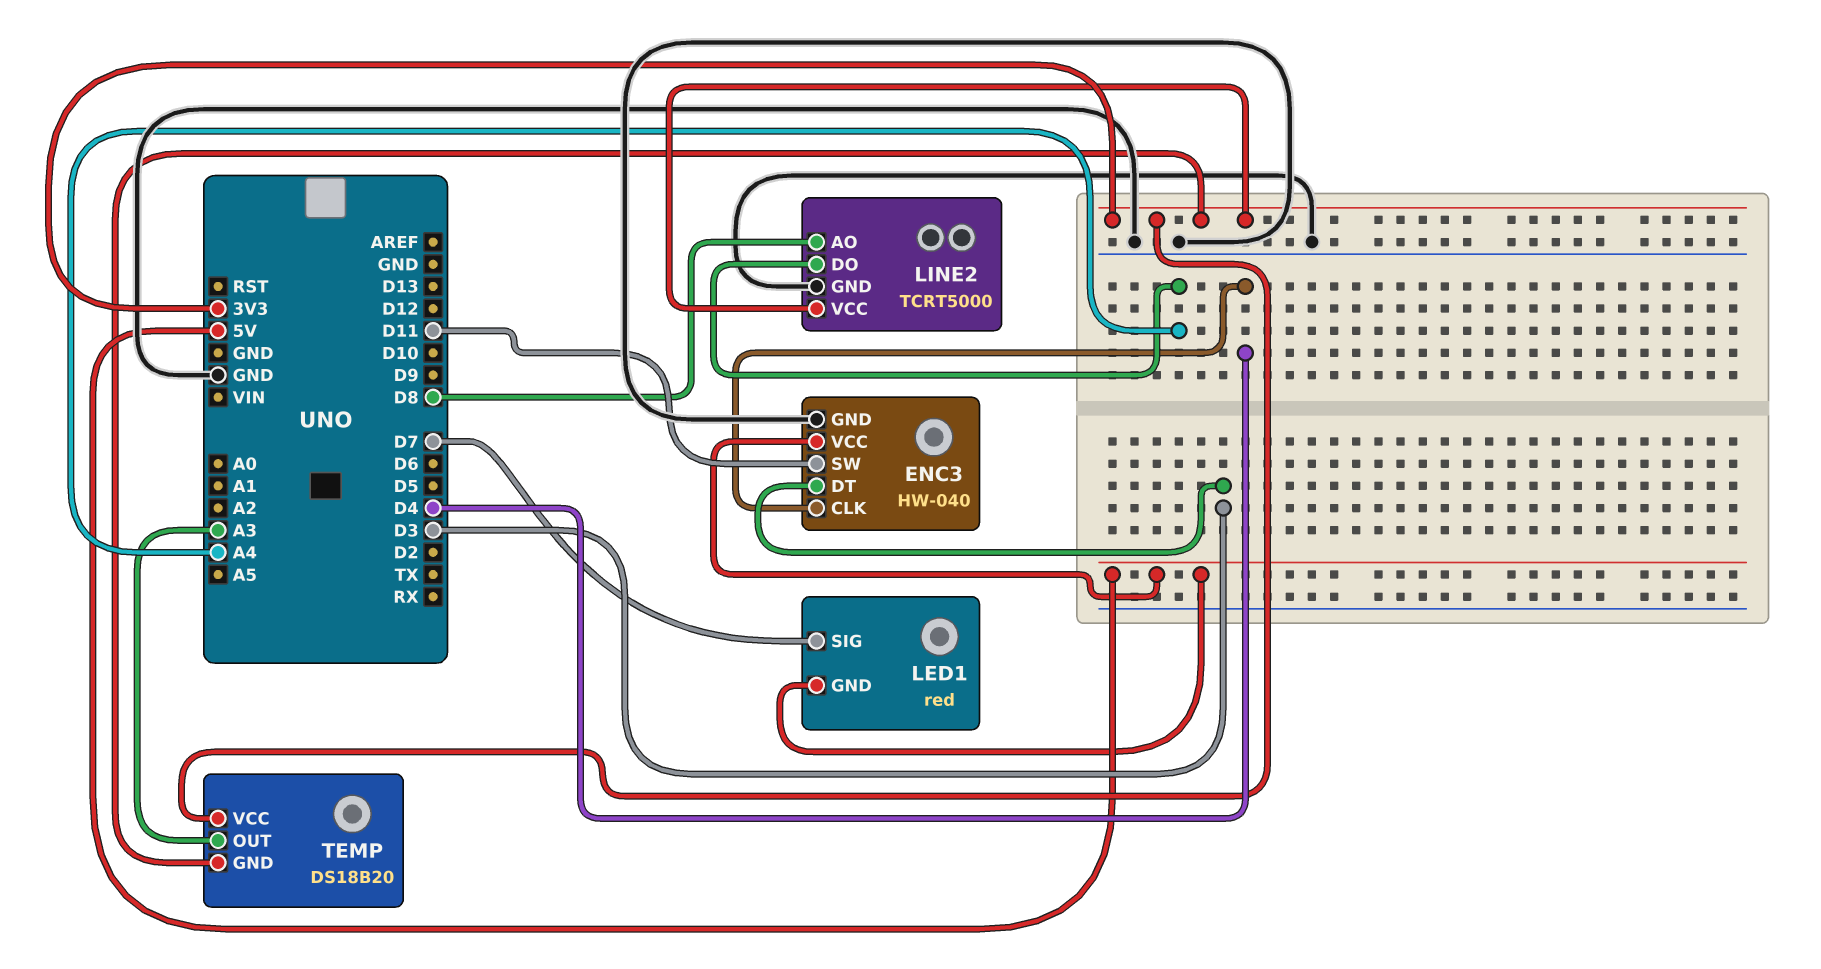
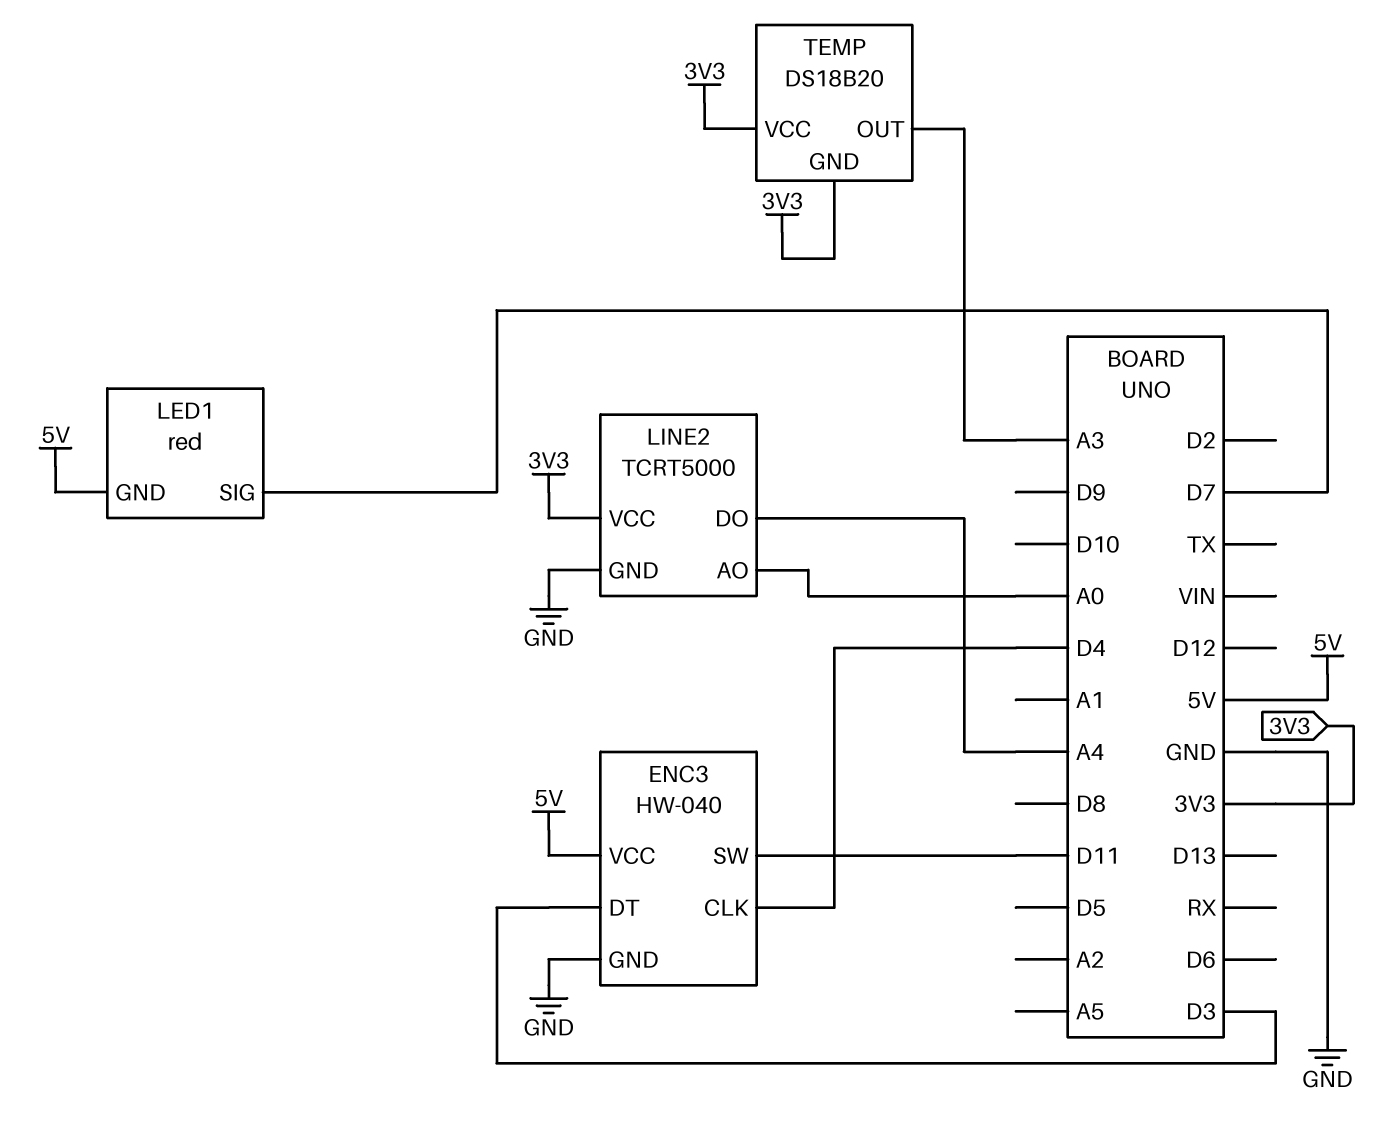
LINE2 pin AO: D8 -> A0

